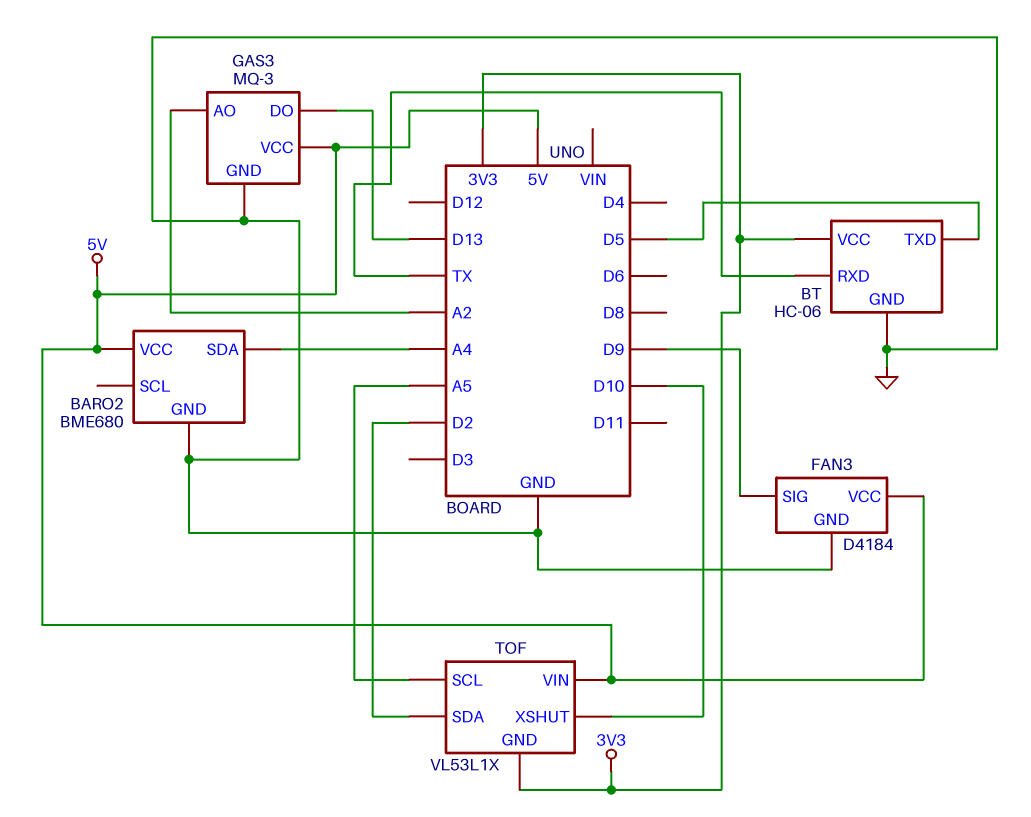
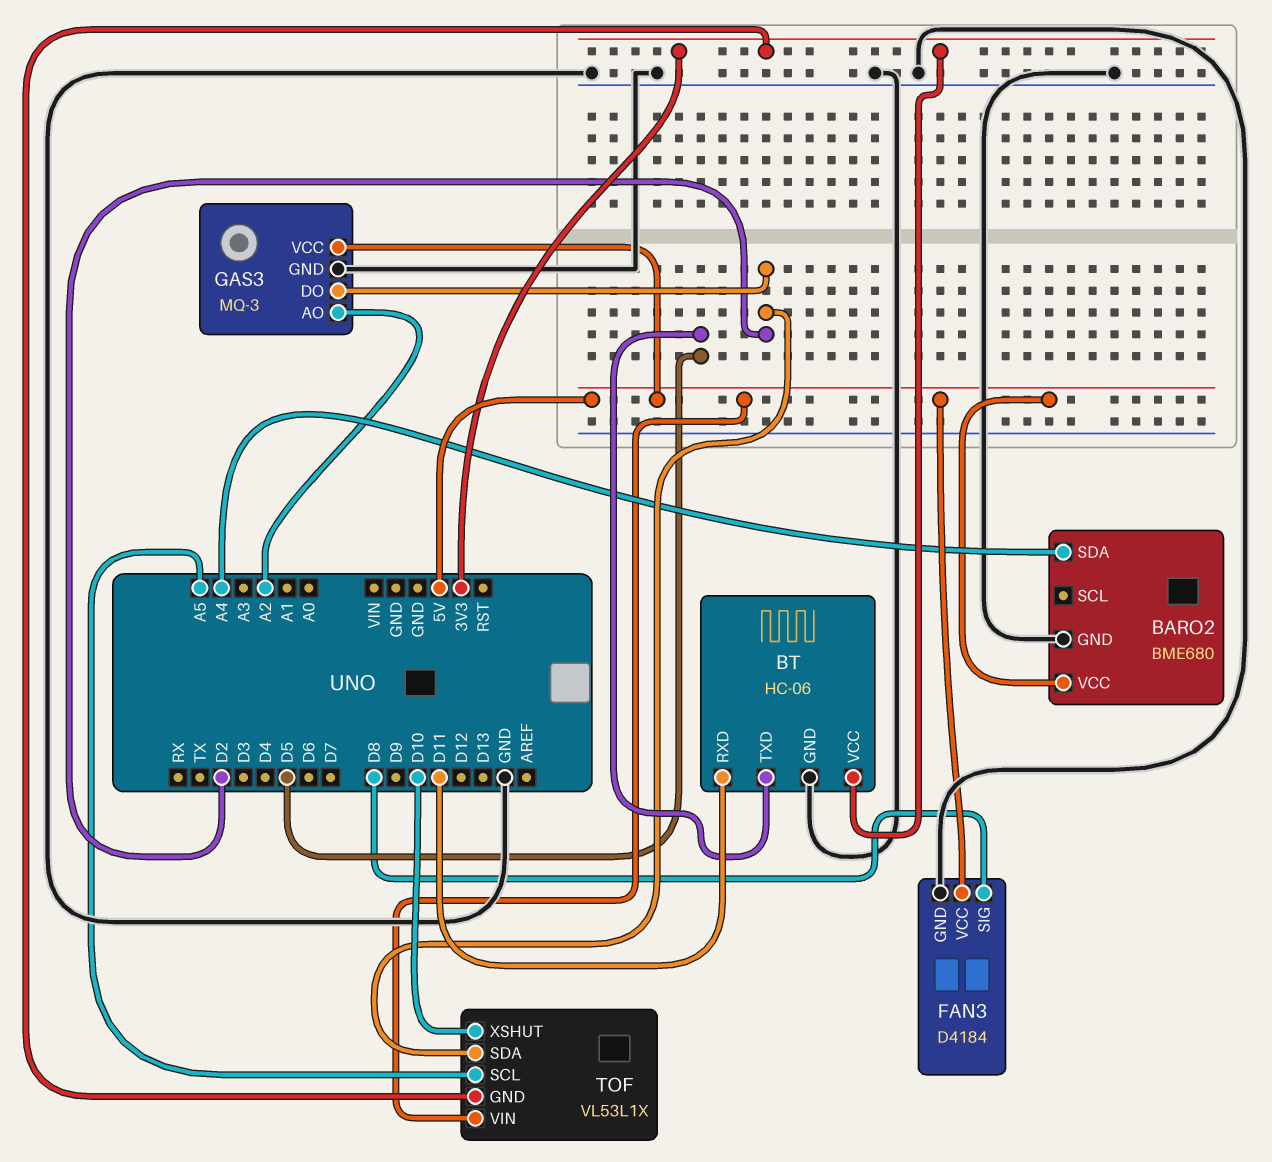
BT pin RXD: TX -> D11
FAN3 pin SIG: D9 -> D8
GAS3 pin DO: D13 -> D2

